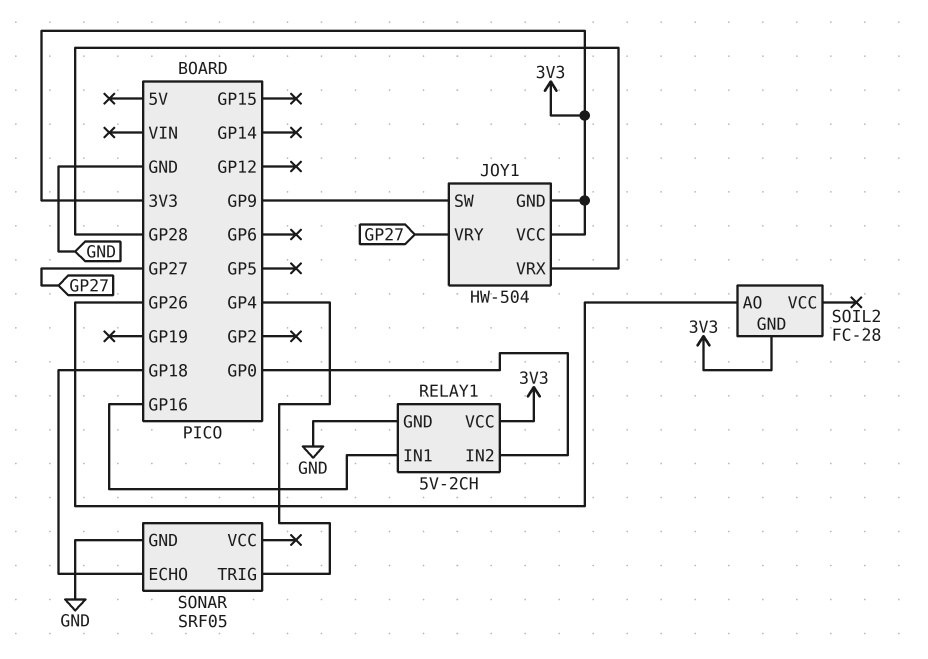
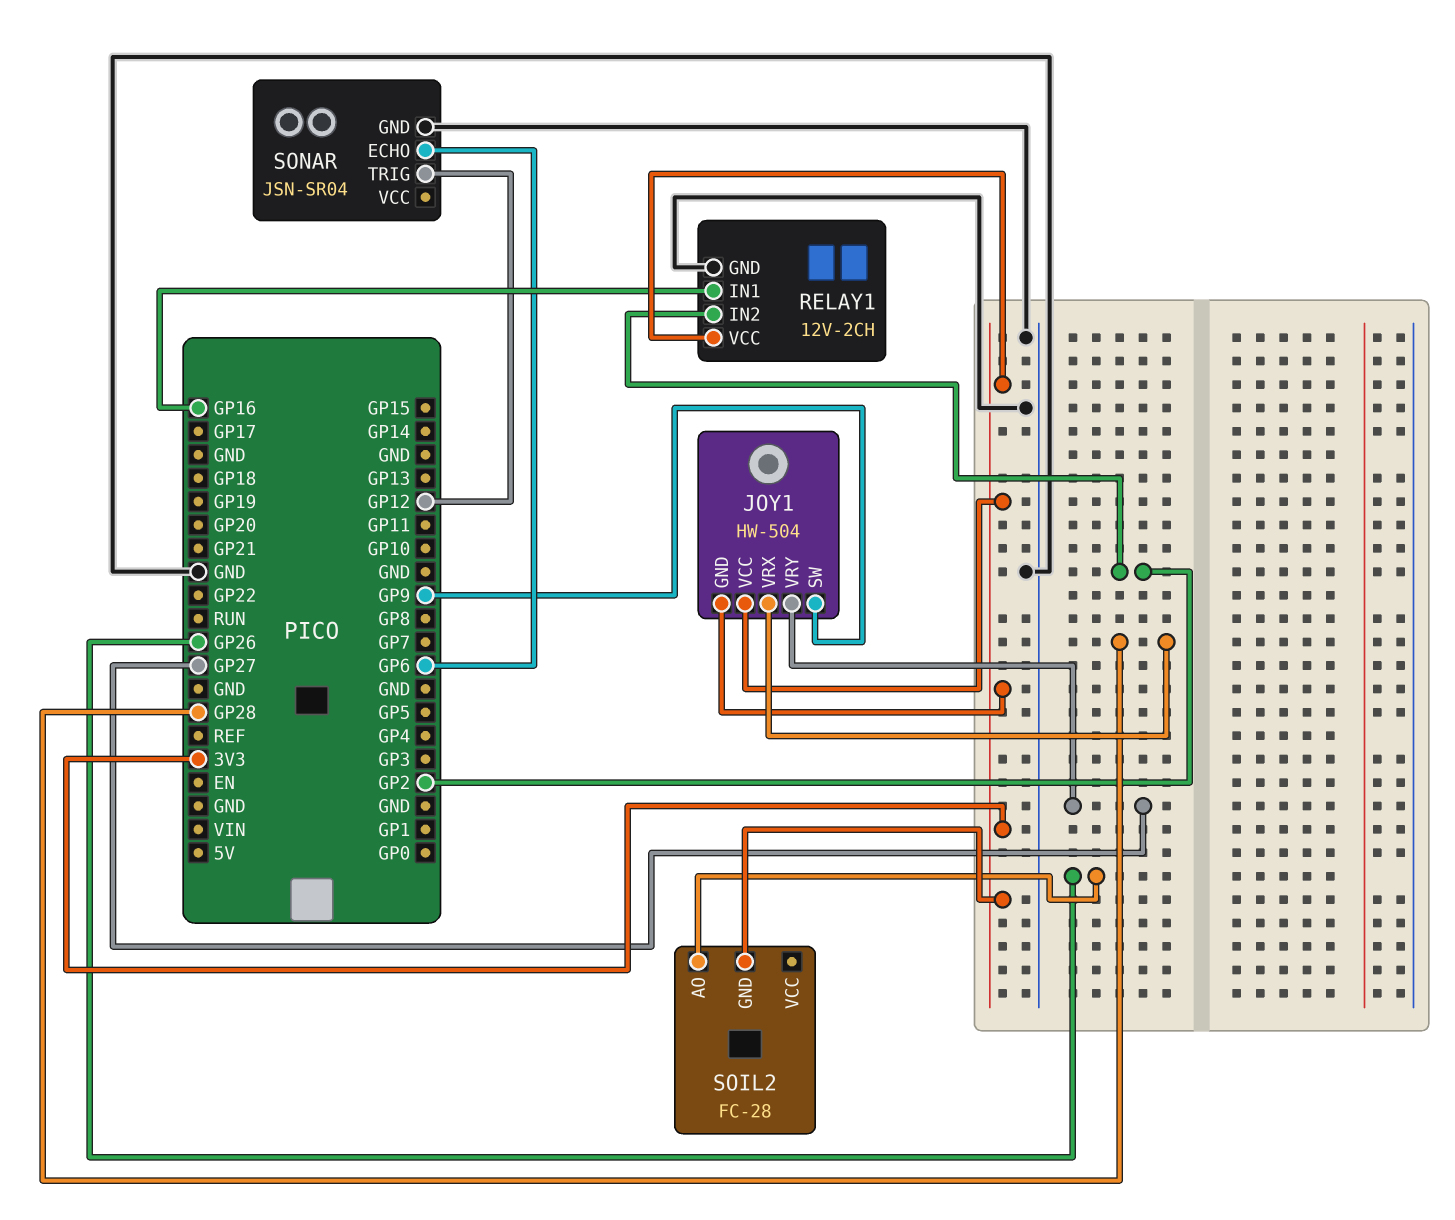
RELAY1: 5V-2CH -> 12V-2CH
RELAY1 pin IN2: GP0 -> GP2
SONAR: SRF05 -> JSN-SR04
SONAR pin ECHO: GP18 -> GP6
SONAR pin TRIG: GP4 -> GP12

